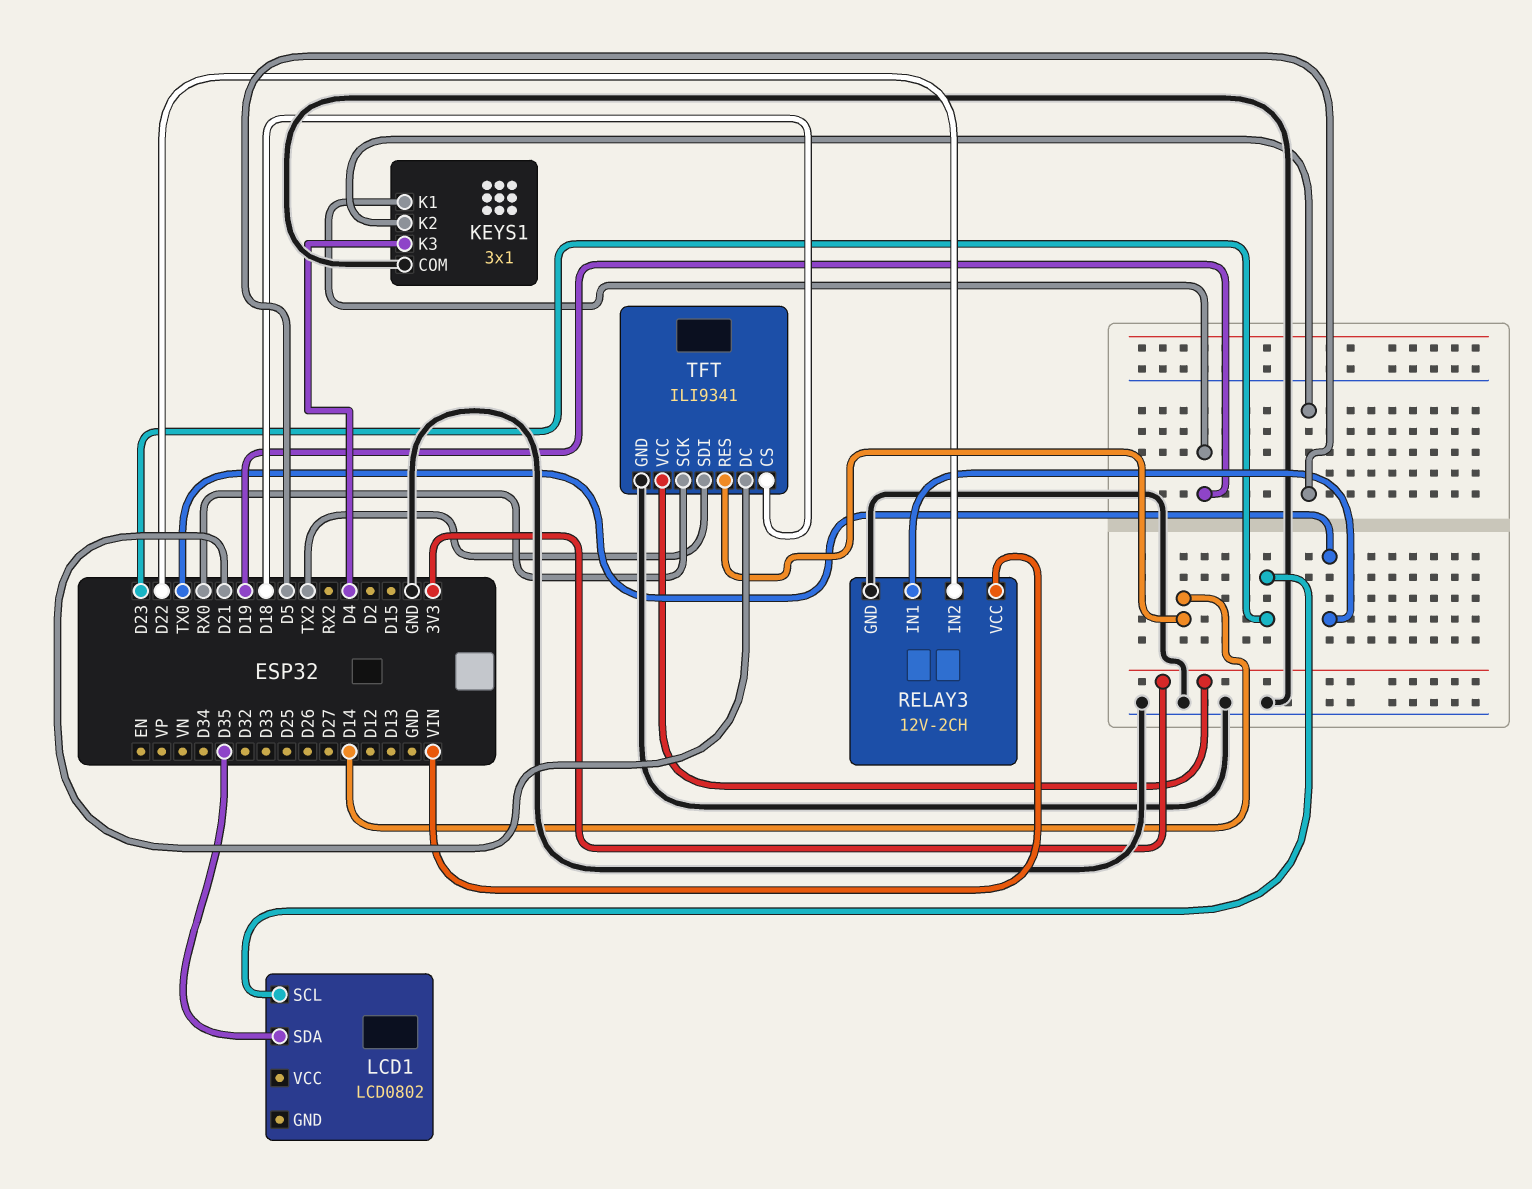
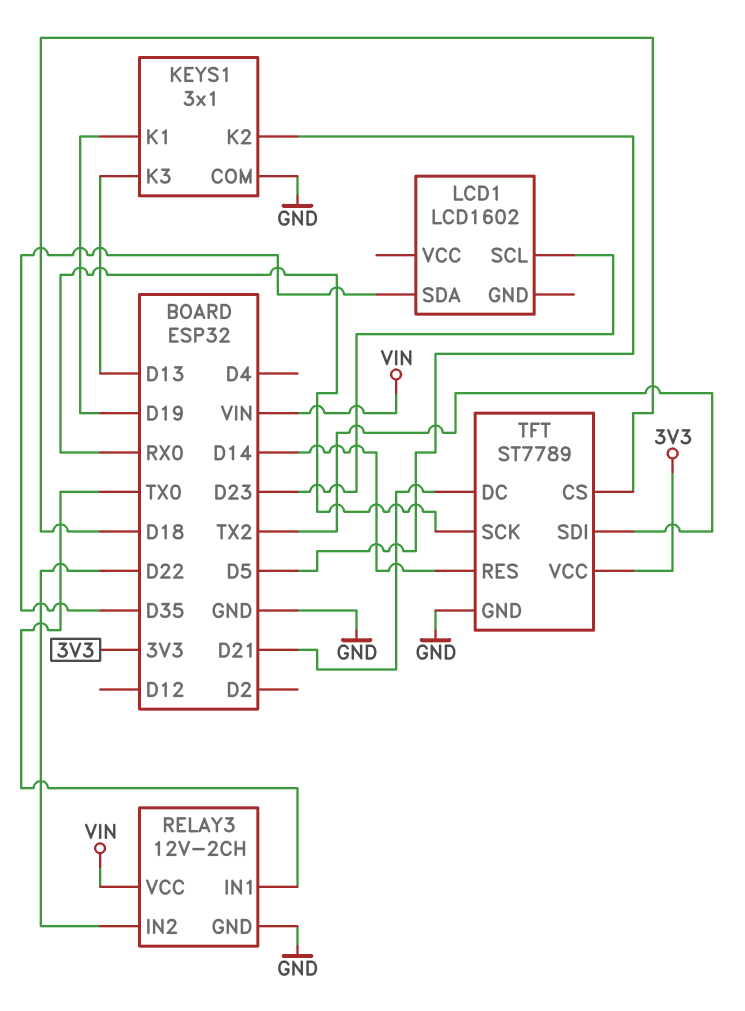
KEYS1 pin K3: D4 -> D13
LCD1: LCD0802 -> LCD1602
TFT: ILI9341 -> ST7789

